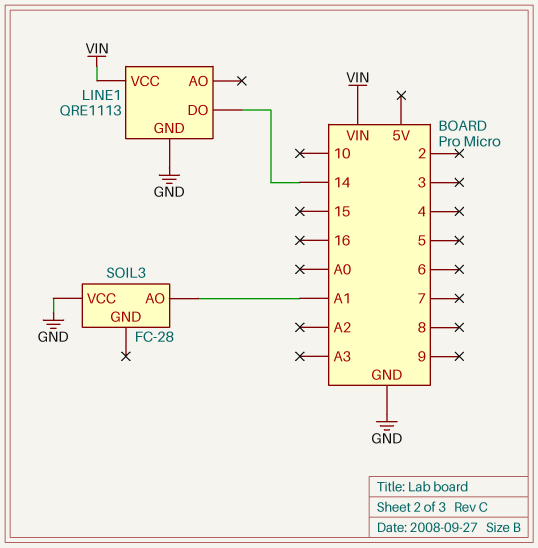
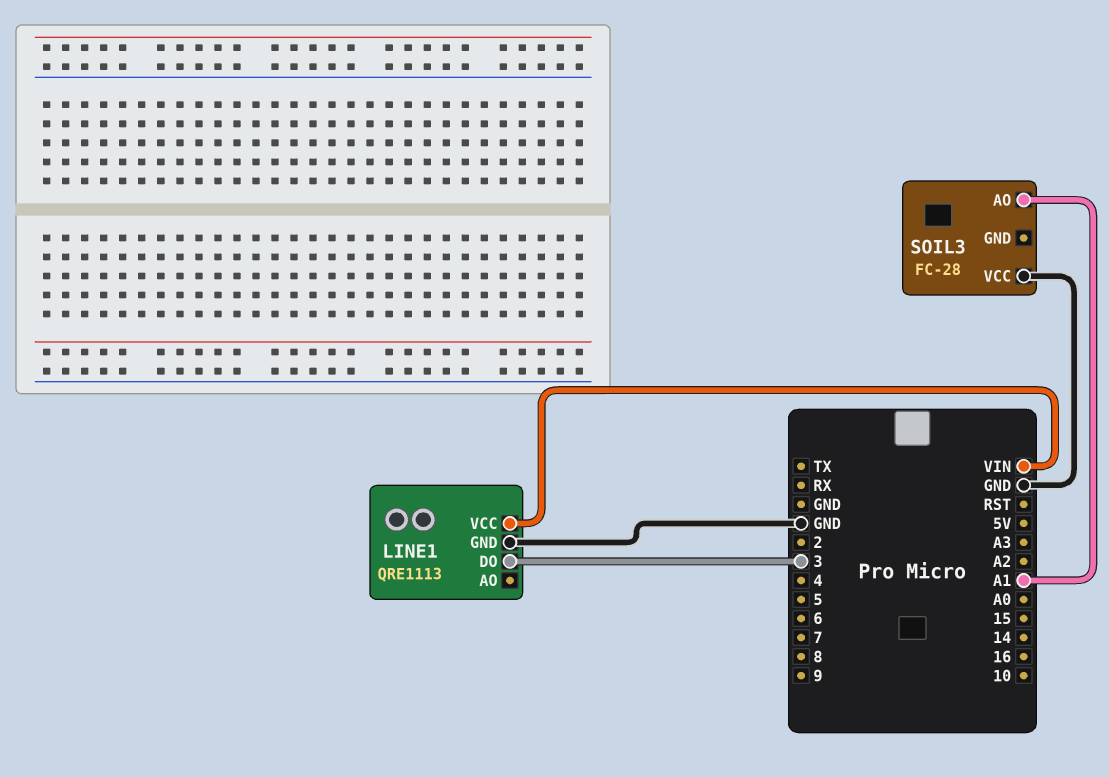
LINE1 pin DO: 14 -> 3

